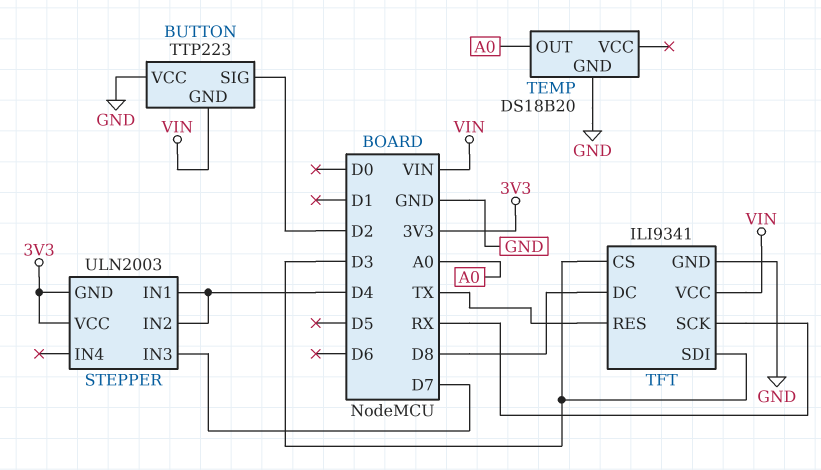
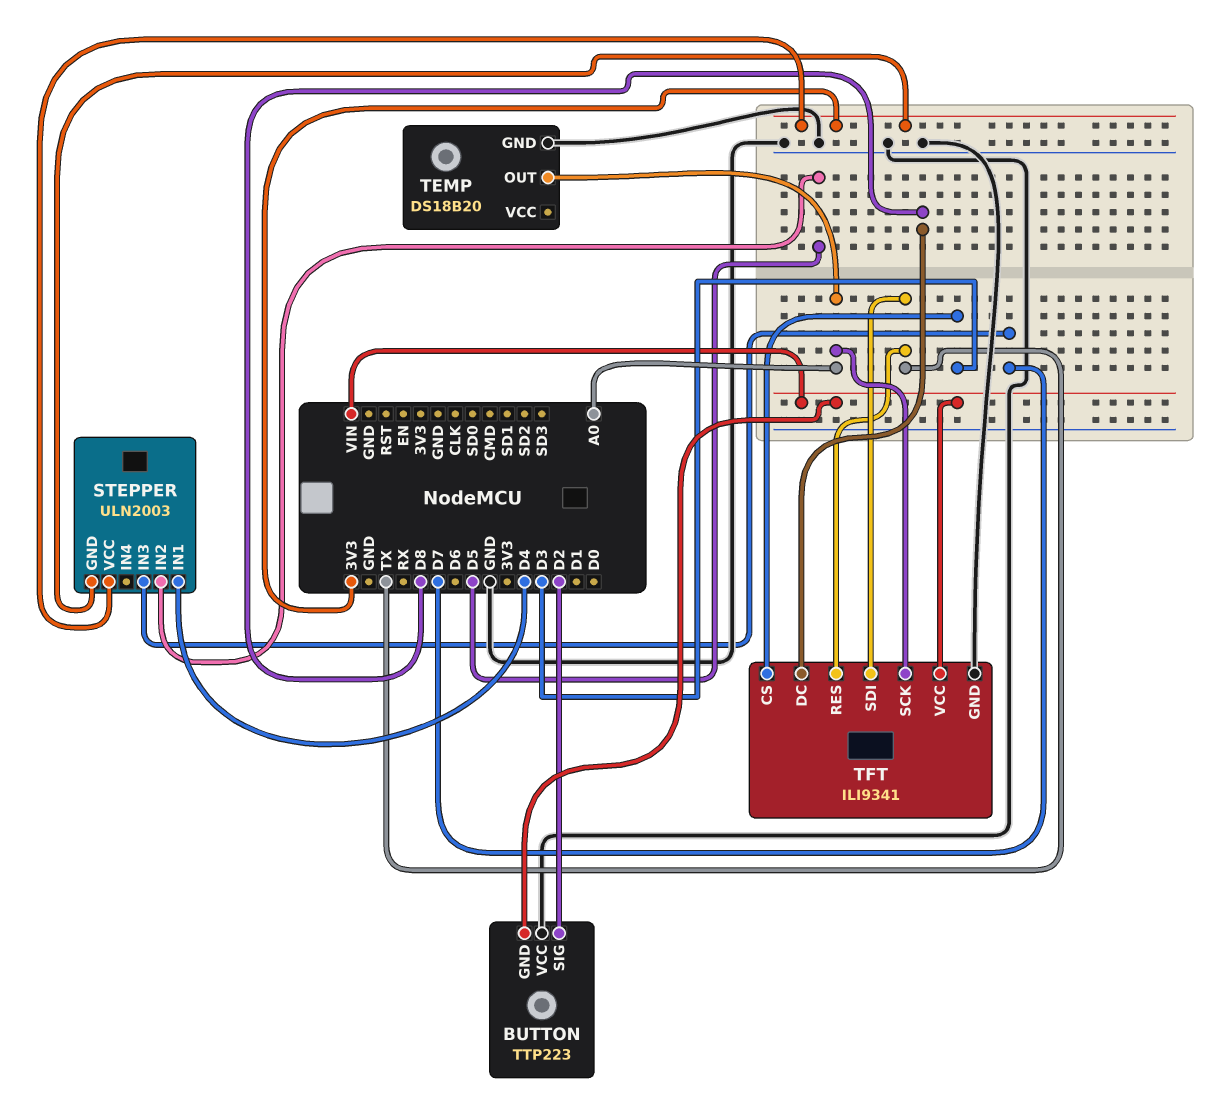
STEPPER pin IN2: D4 -> D5
TFT pin SCK: RX -> A0
TFT pin SDI: D3 -> TX

